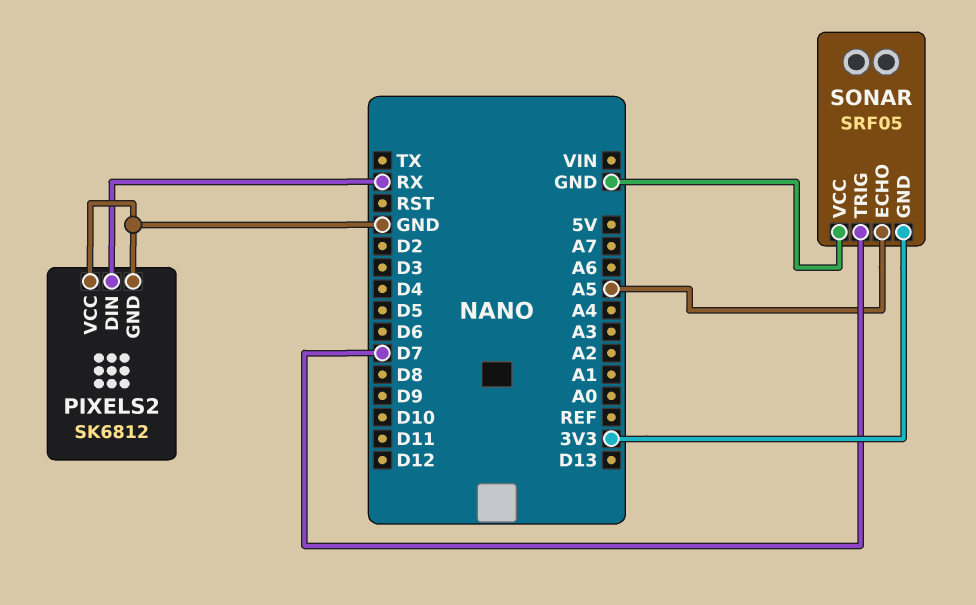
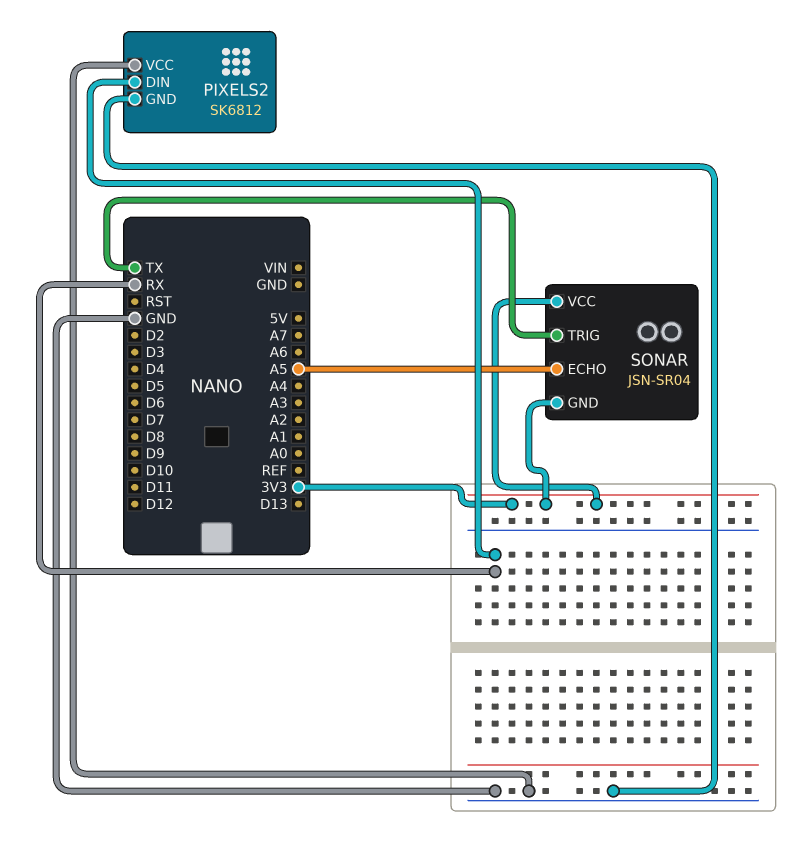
SONAR: SRF05 -> JSN-SR04
SONAR pin TRIG: D7 -> TX
SONAR pin VCC: GND -> 3V3

